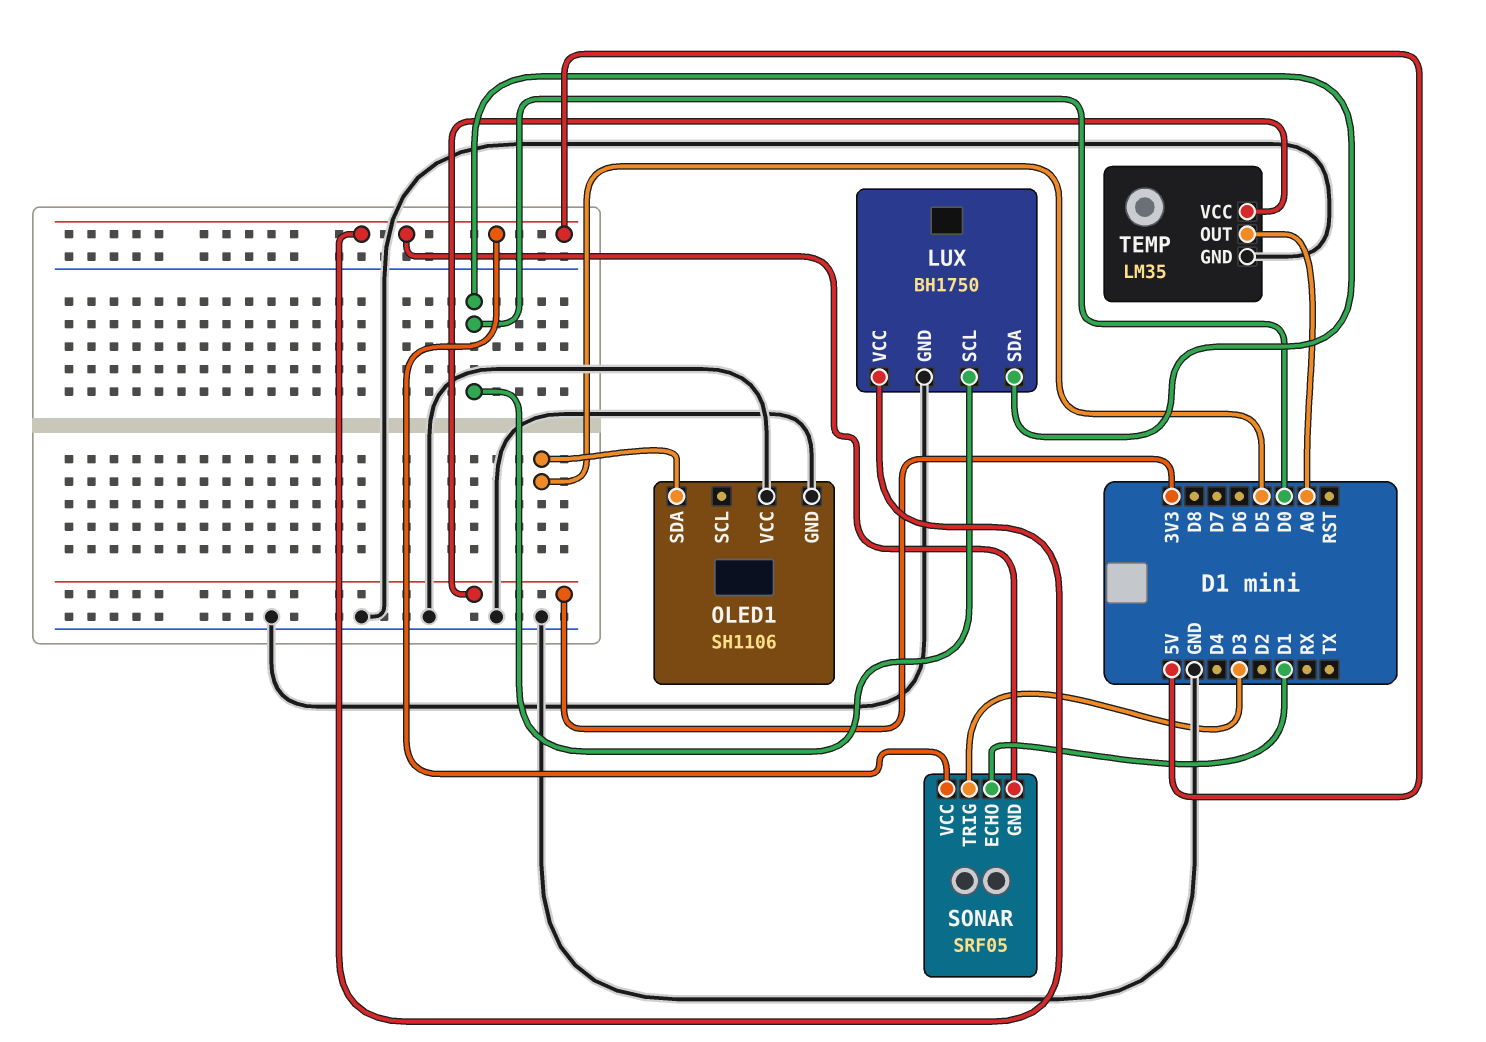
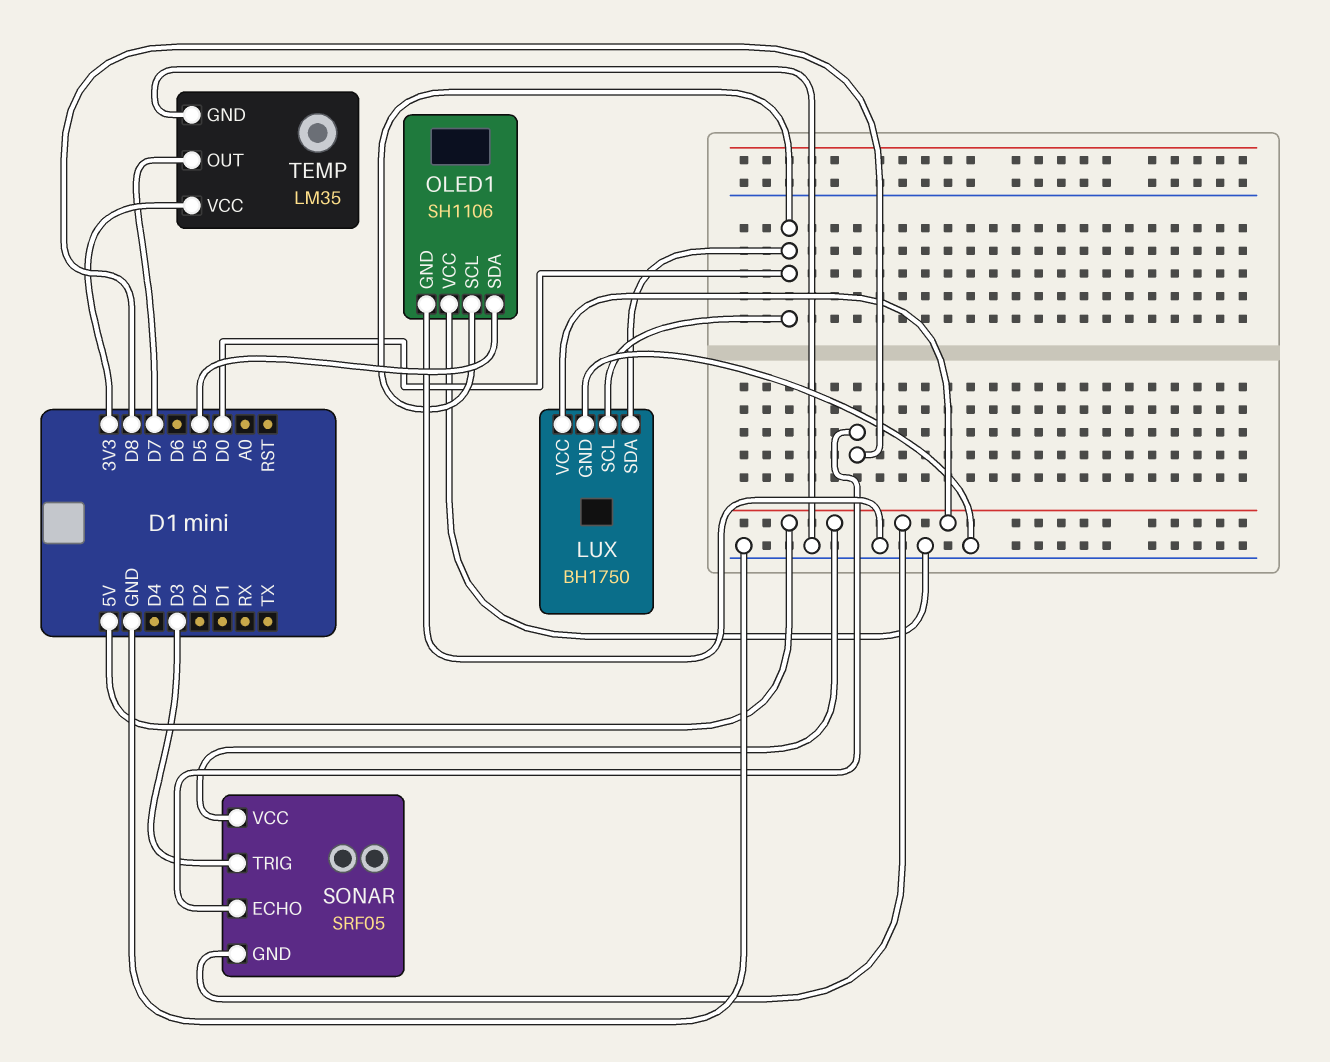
OLED1 pin SCL: none -> D0
SONAR pin ECHO: D1 -> D8
TEMP pin OUT: A0 -> D7

